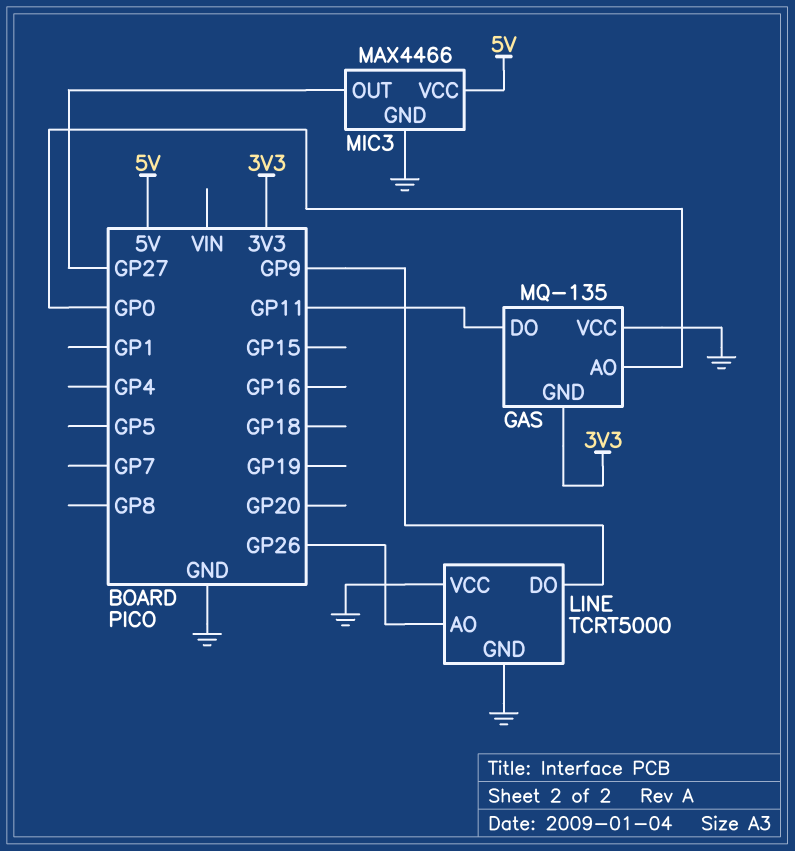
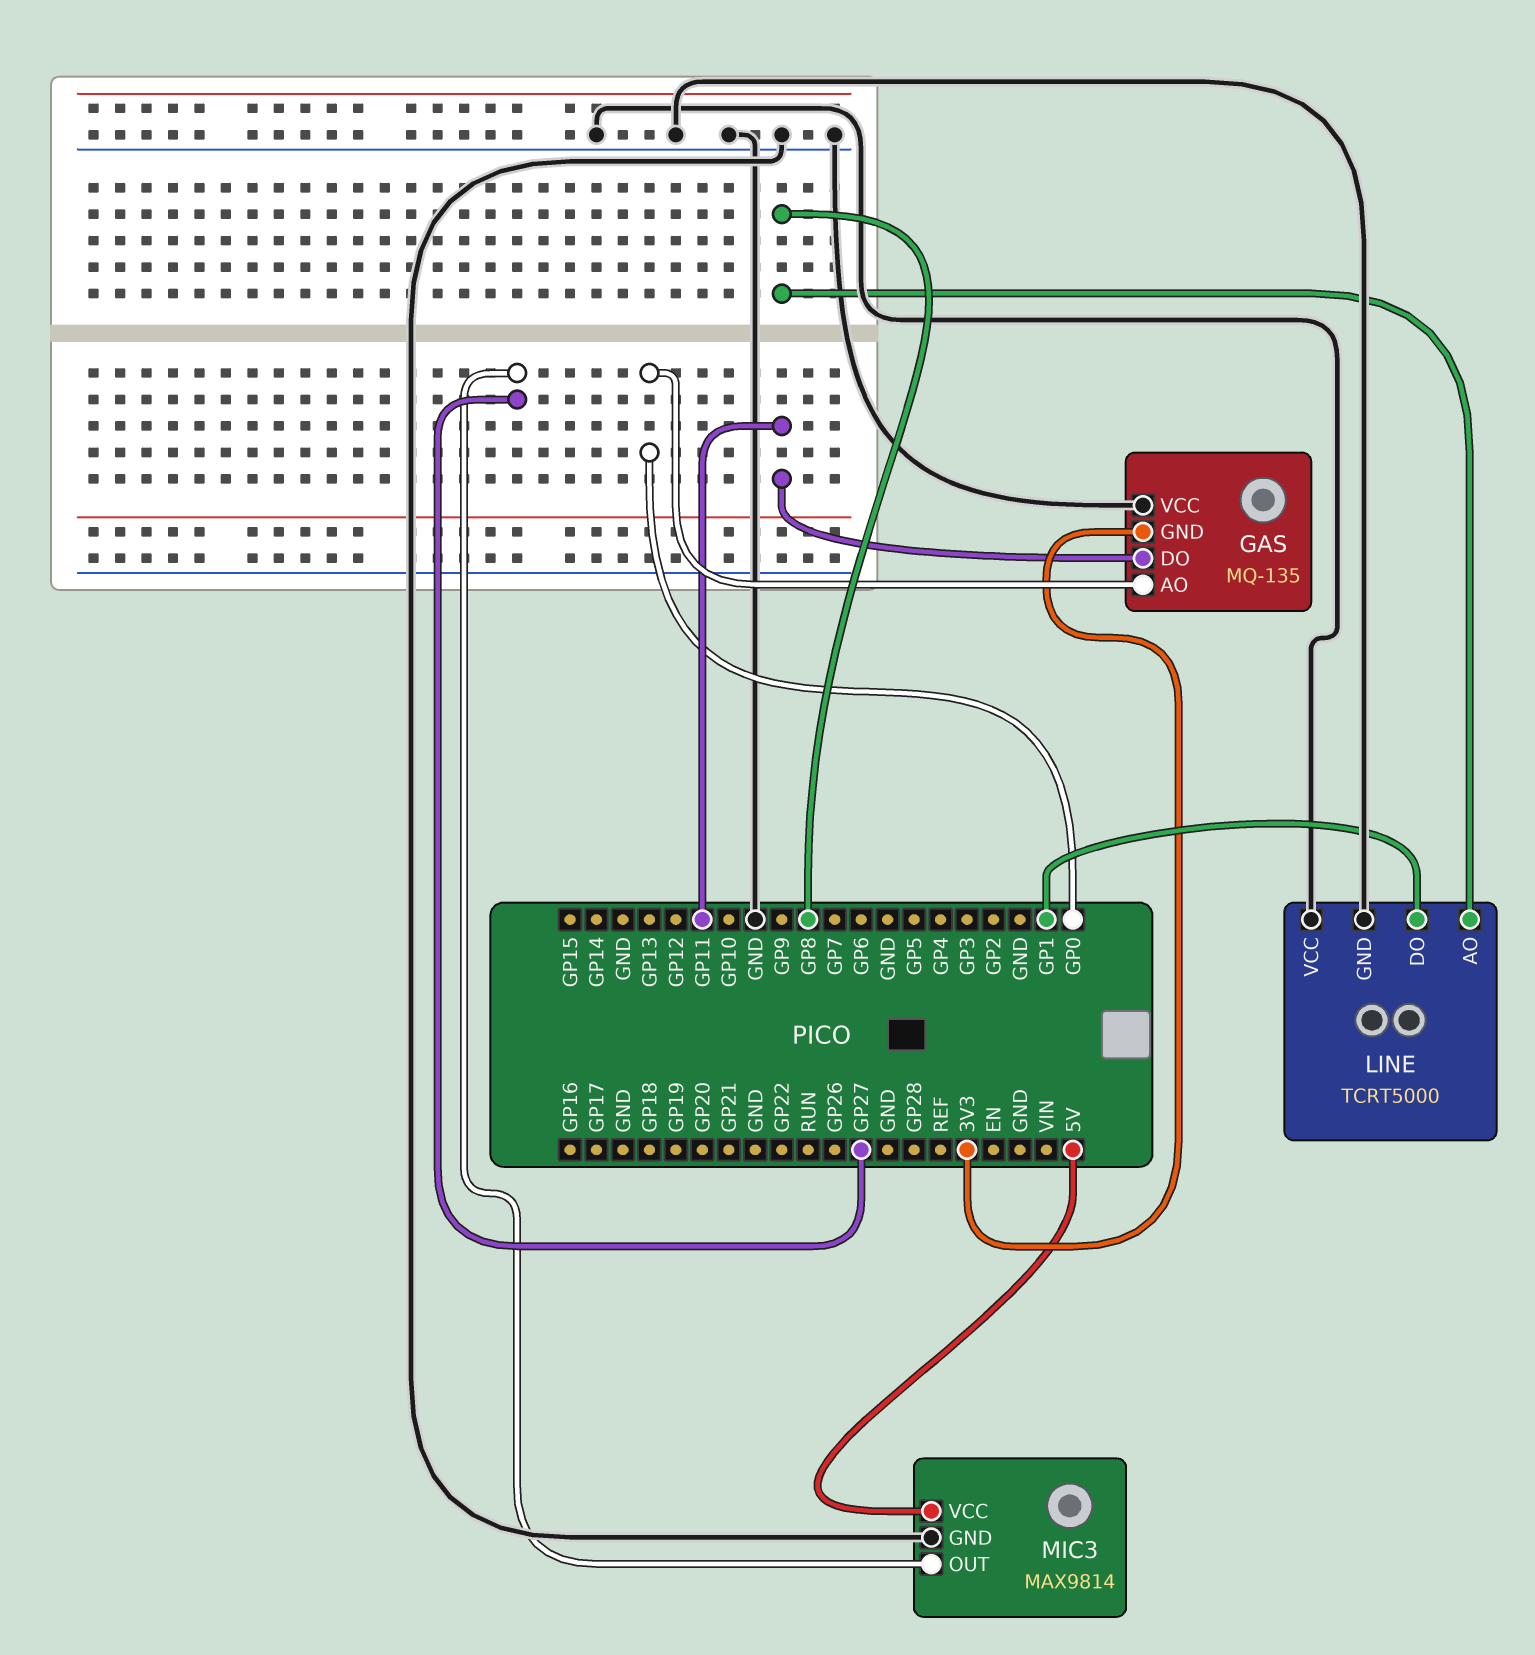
LINE pin AO: GP26 -> GP8
LINE pin DO: GP9 -> GP1
MIC3: MAX4466 -> MAX9814

